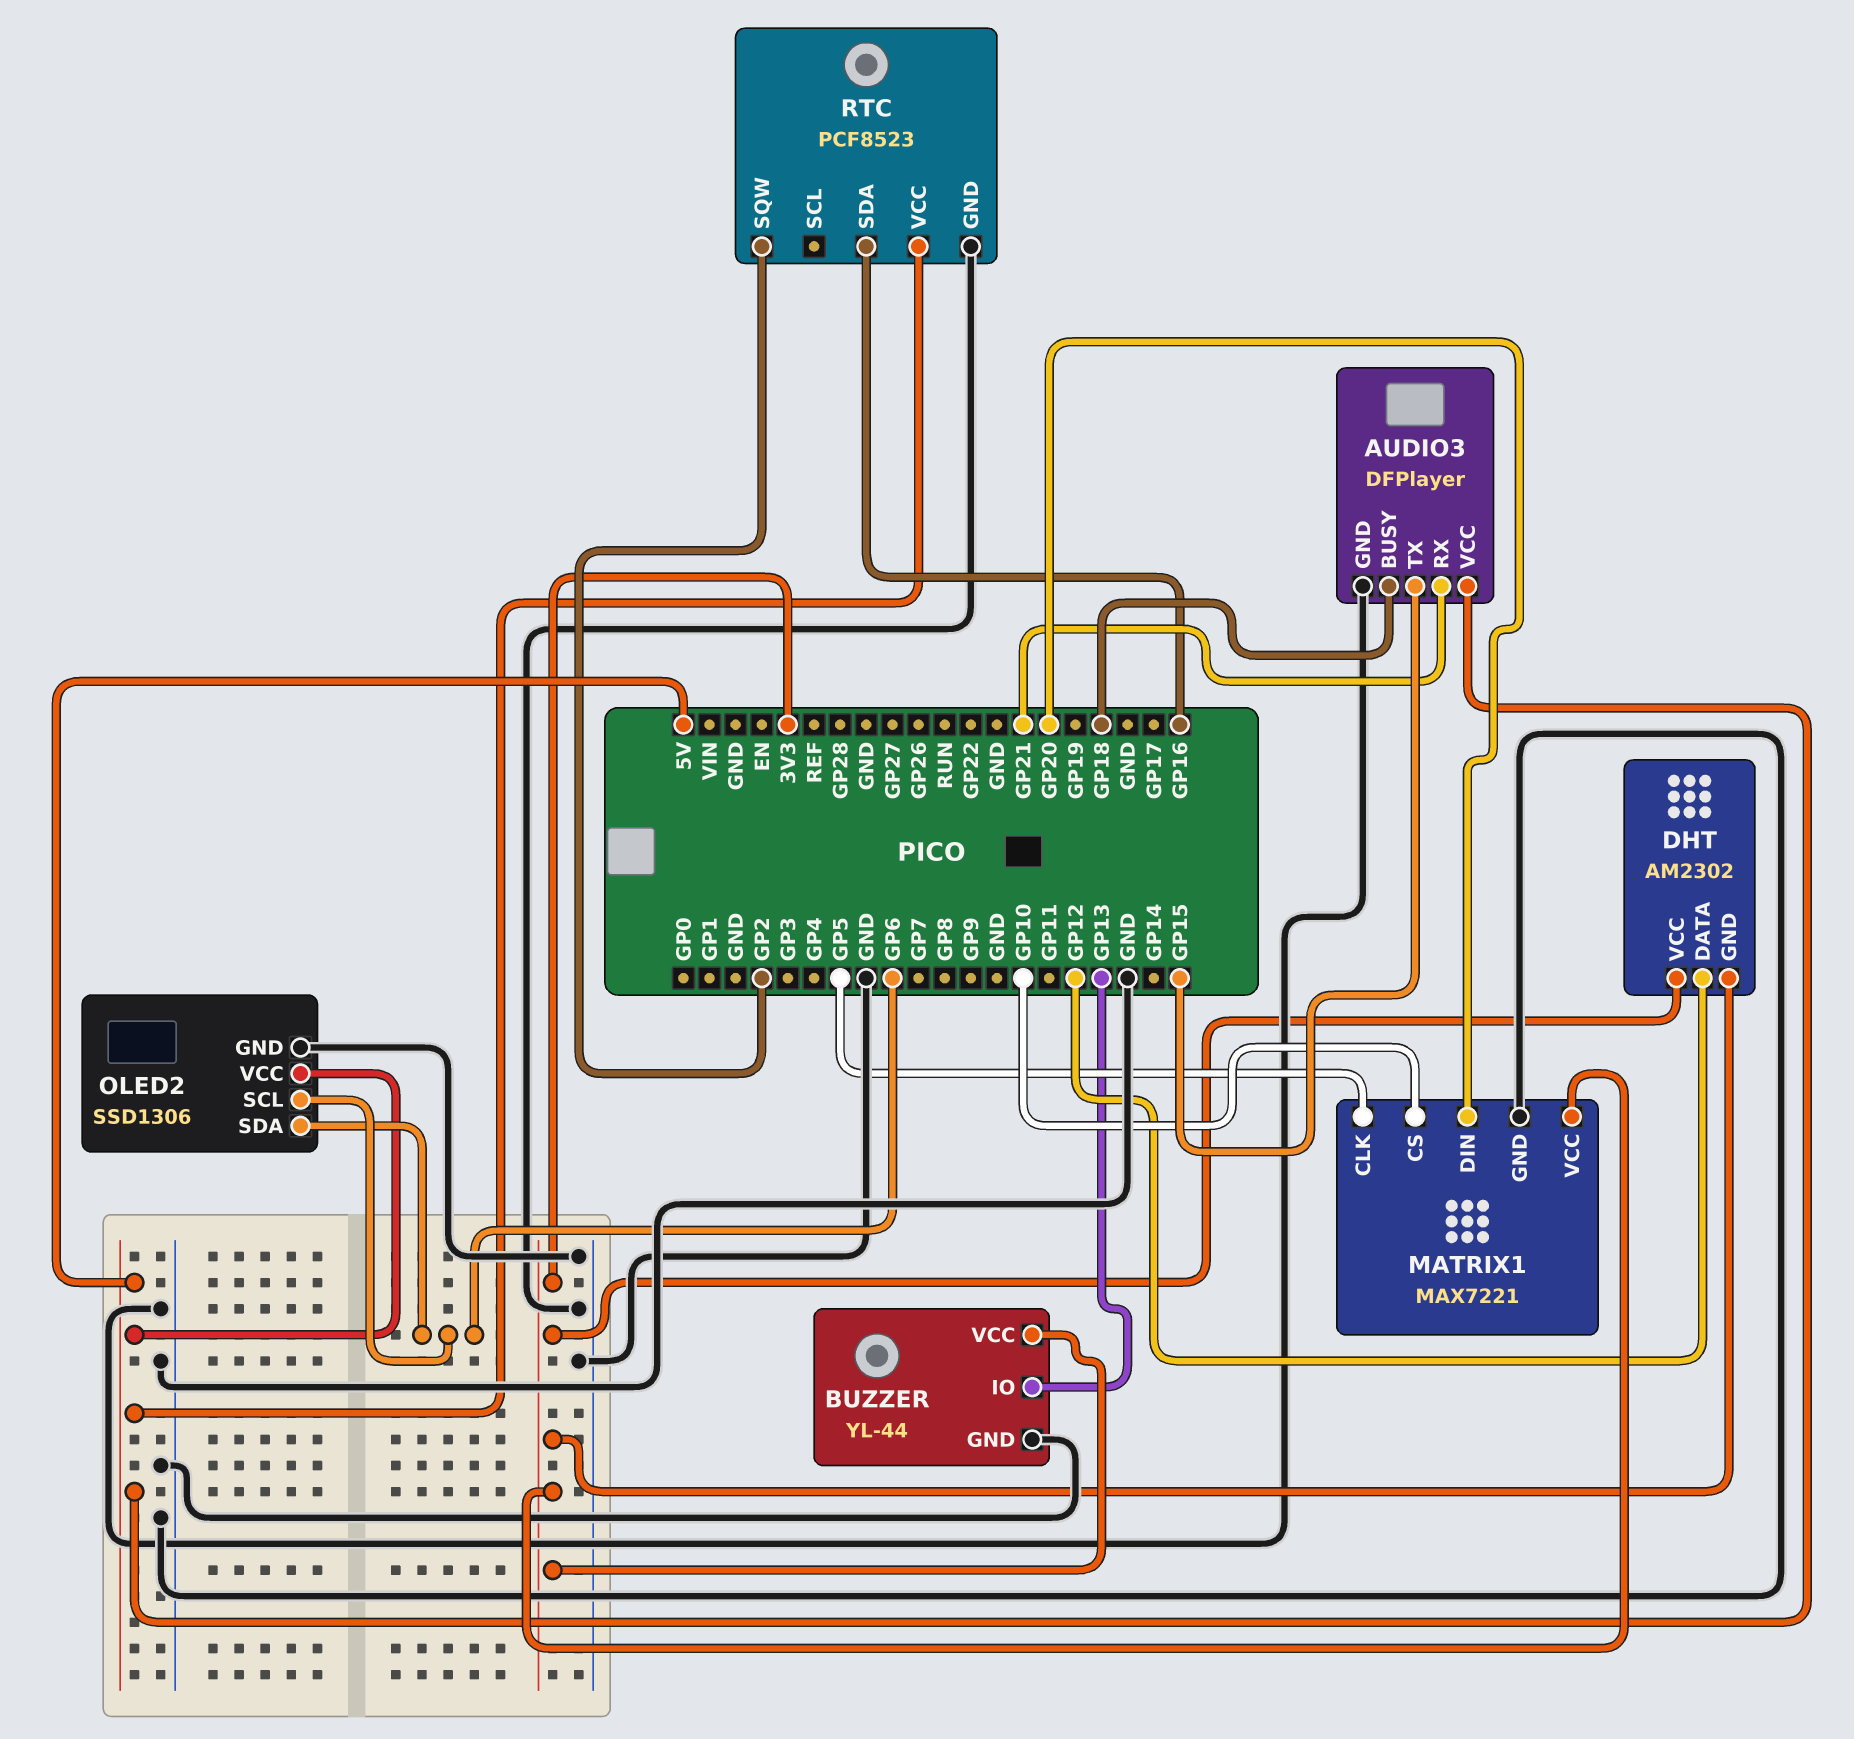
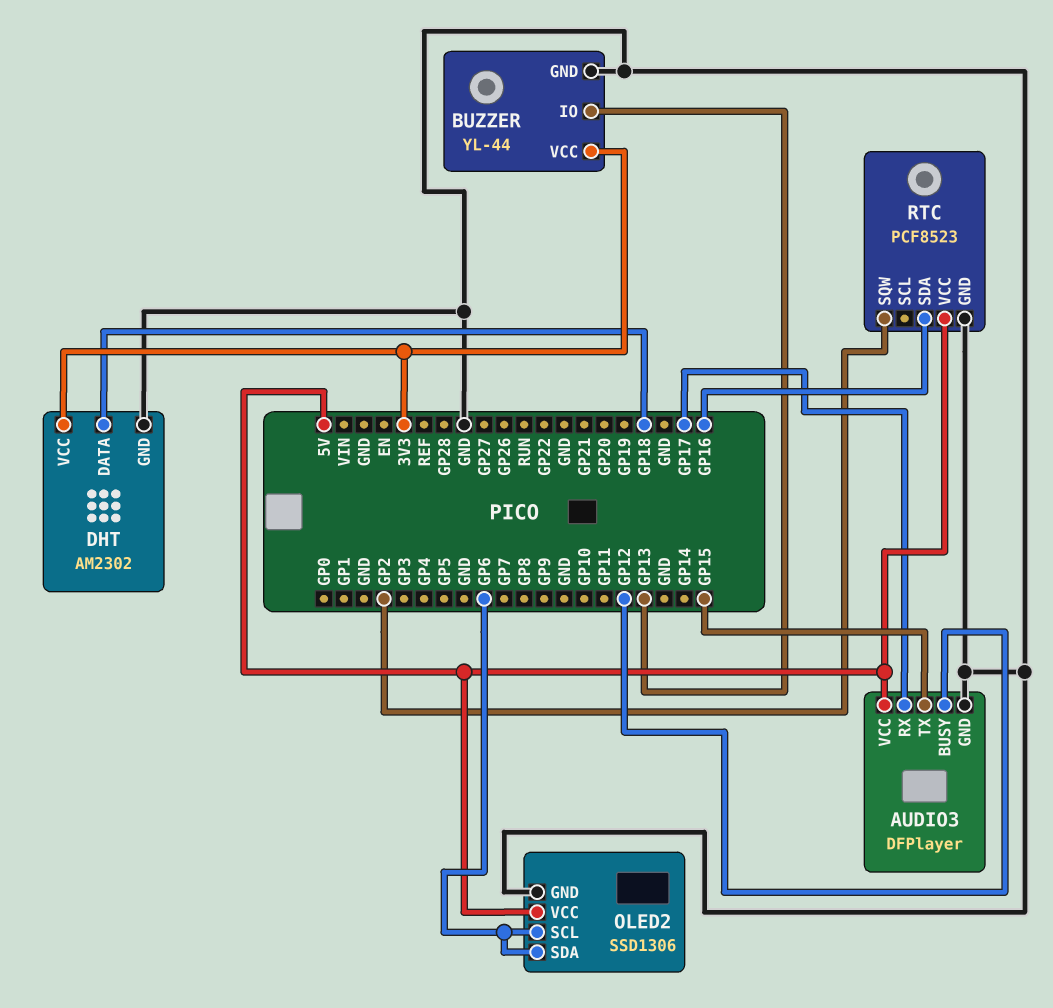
AUDIO3 pin BUSY: GP18 -> GP12
AUDIO3 pin RX: GP21 -> GP17
DHT pin DATA: GP12 -> GP18
DHT pin GND: 3V3 -> GND
MATRIX1: MAX7221 -> none
MATRIX1 pin CLK: GP5 -> none
MATRIX1 pin CS: GP10 -> none
MATRIX1 pin DIN: GP20 -> none
MATRIX1 pin GND: GND -> none
MATRIX1 pin VCC: 3V3 -> none

